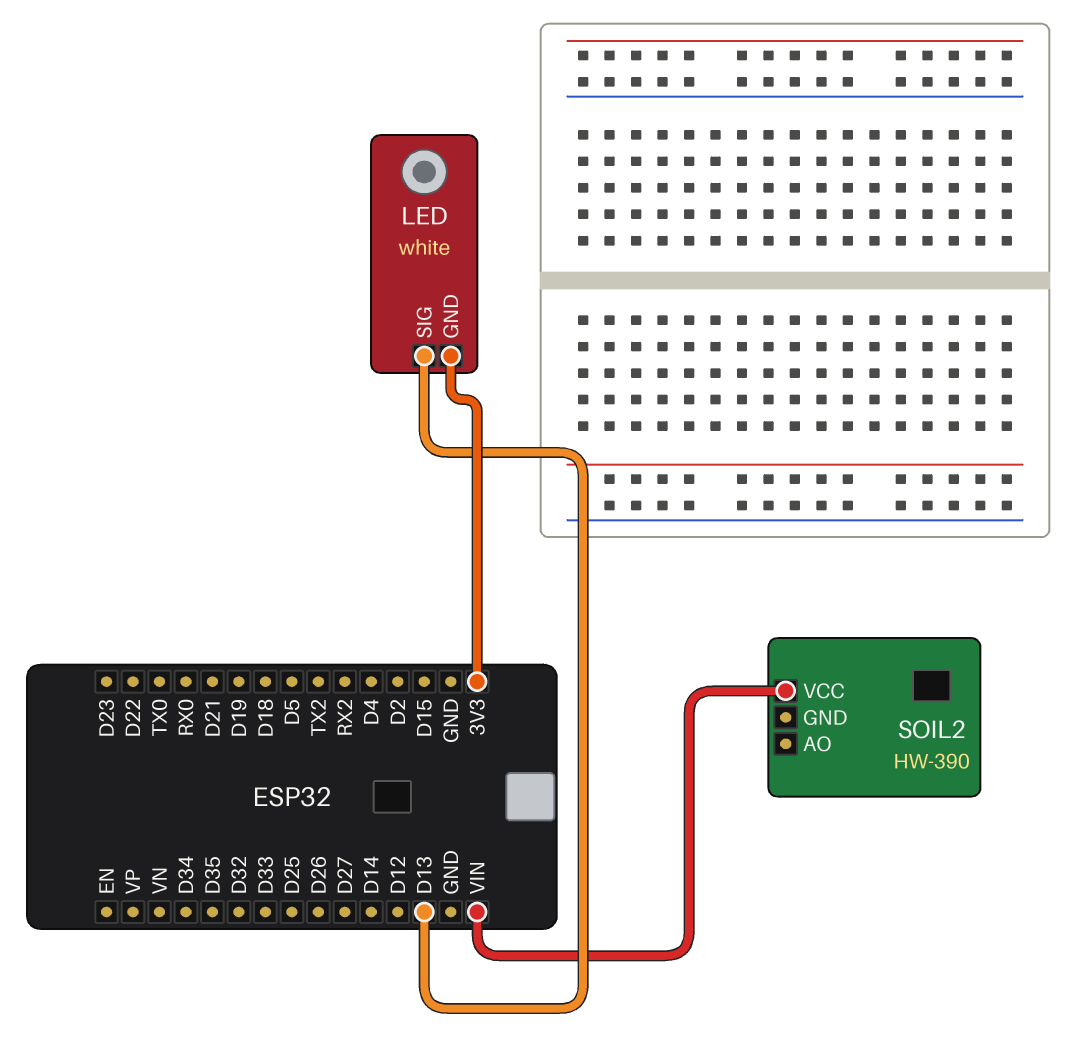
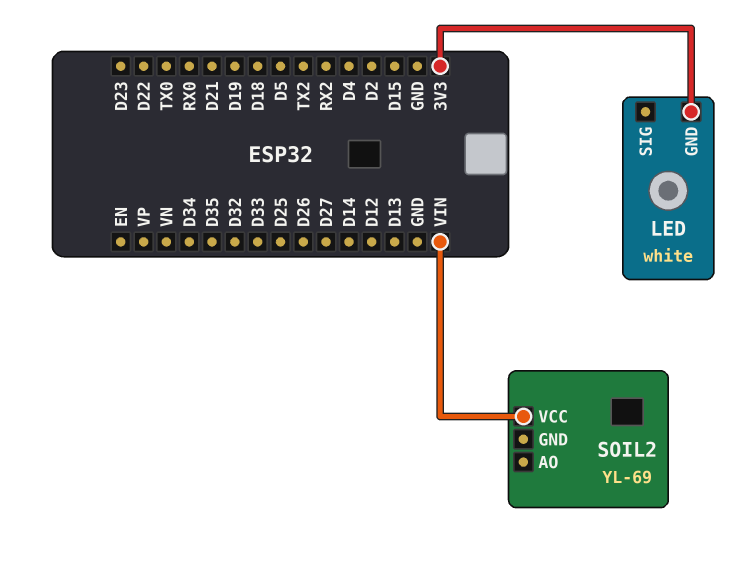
LED pin SIG: D13 -> none
SOIL2: HW-390 -> YL-69

